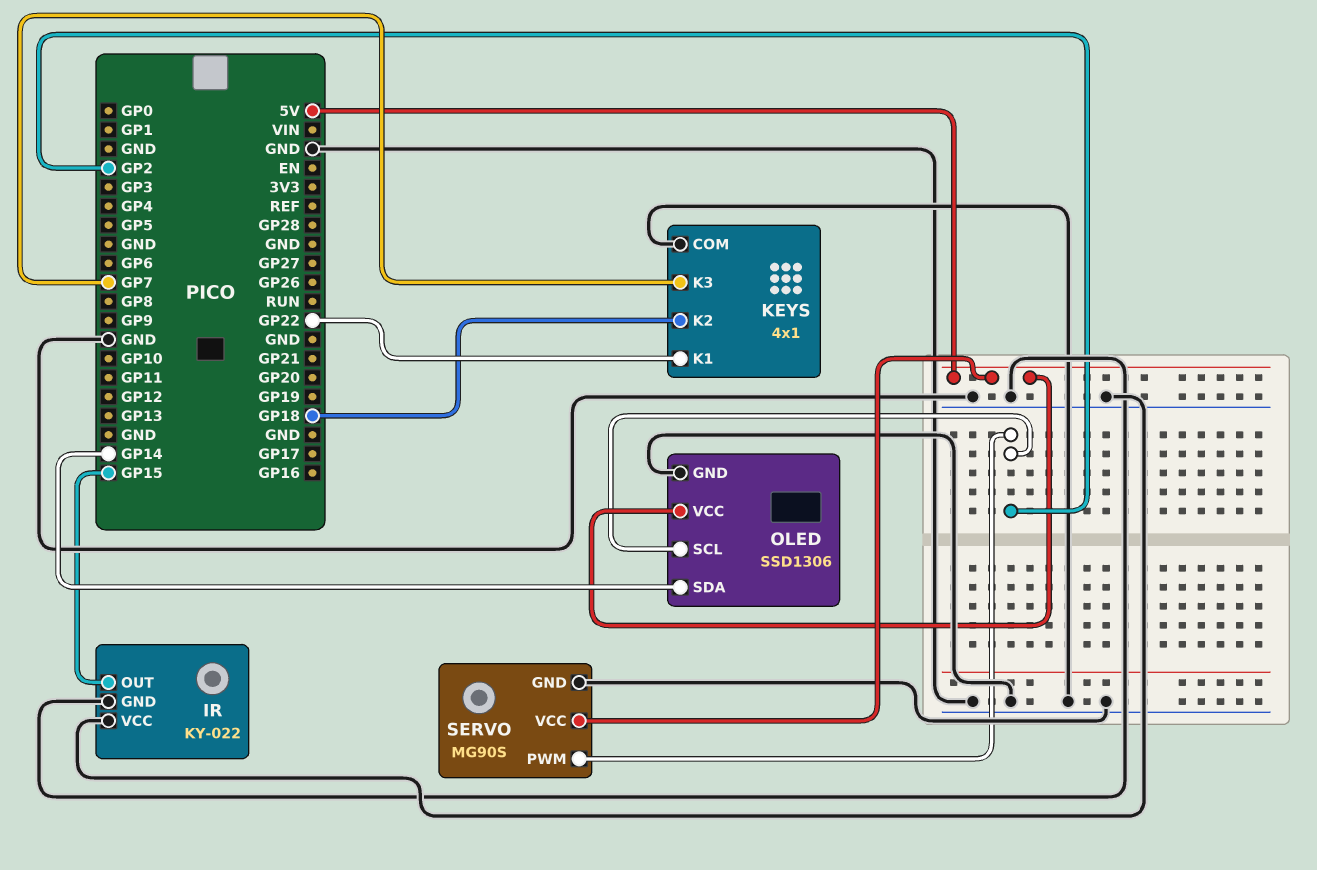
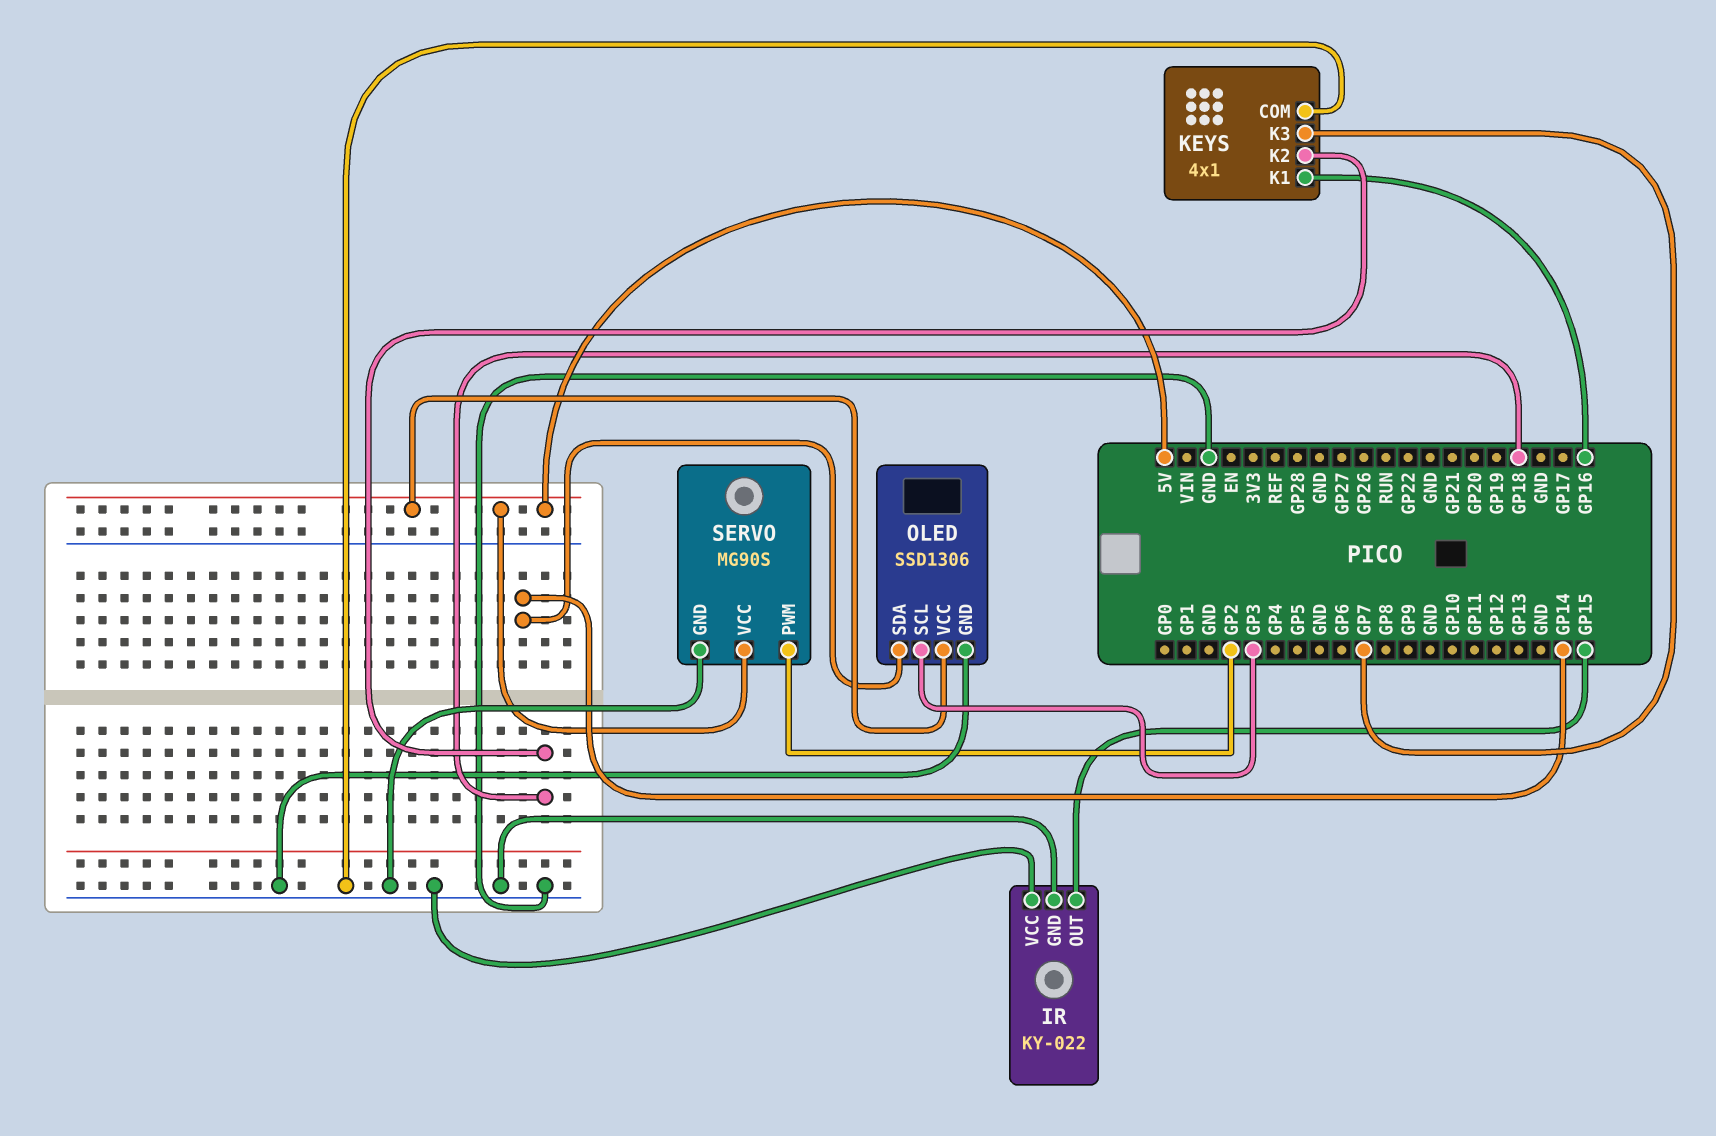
KEYS pin K1: GP22 -> GP16
OLED pin SCL: GP2 -> GP3

